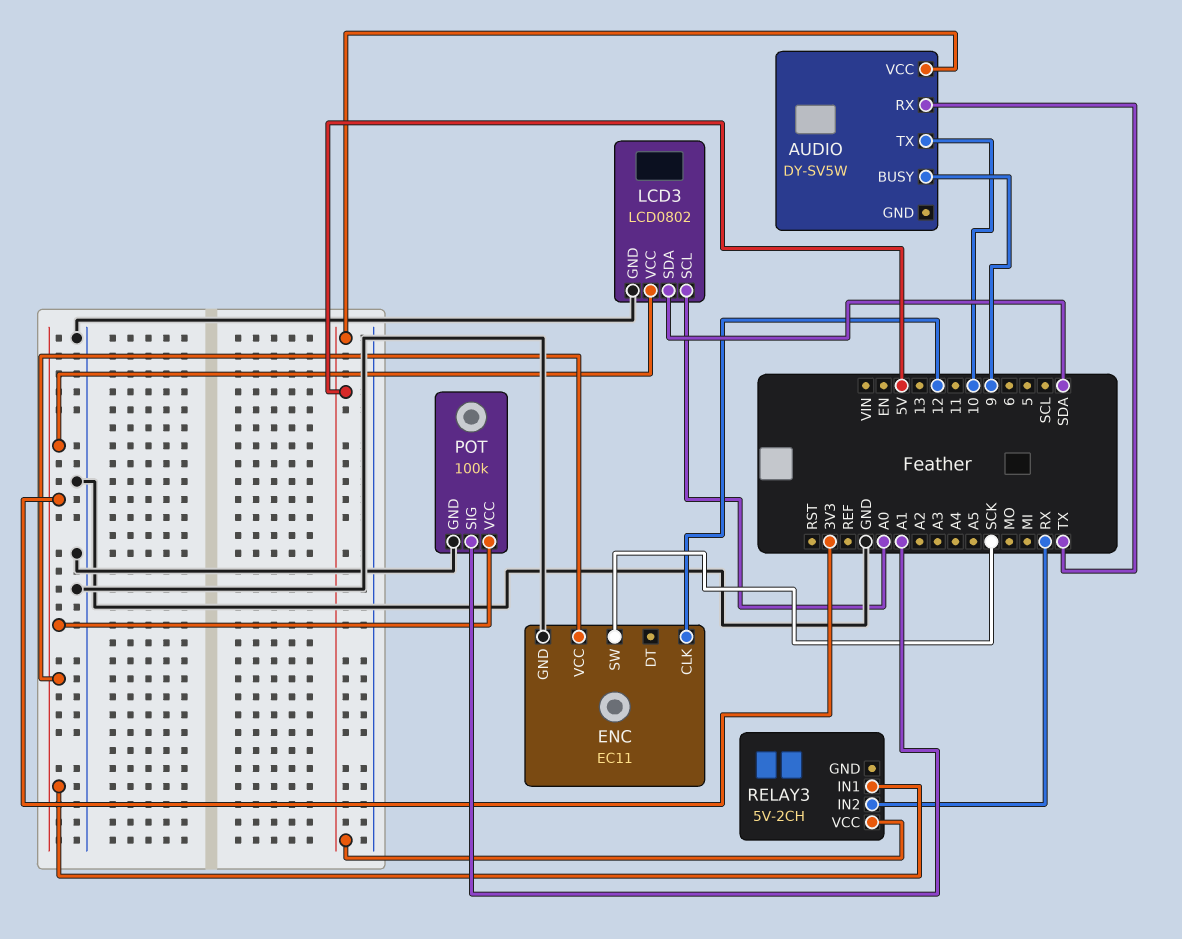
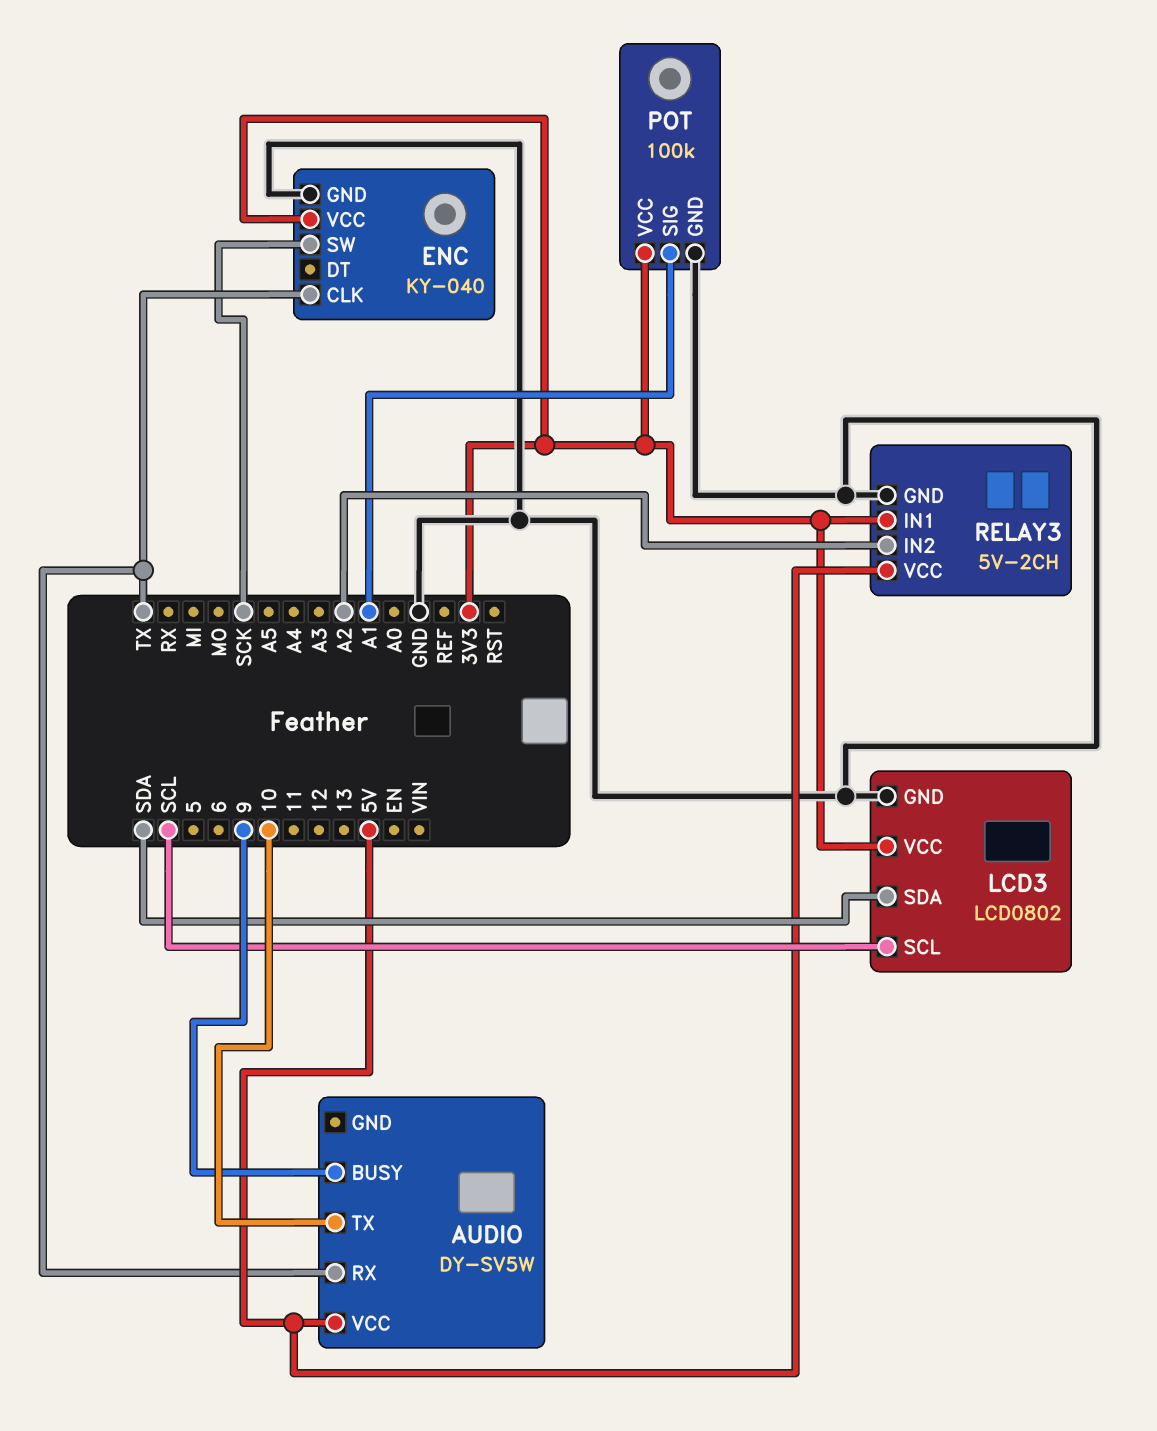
ENC: EC11 -> KY-040
ENC pin CLK: 12 -> TX
LCD3 pin SCL: A0 -> SCL
RELAY3 pin GND: none -> GND
RELAY3 pin IN2: RX -> A2

